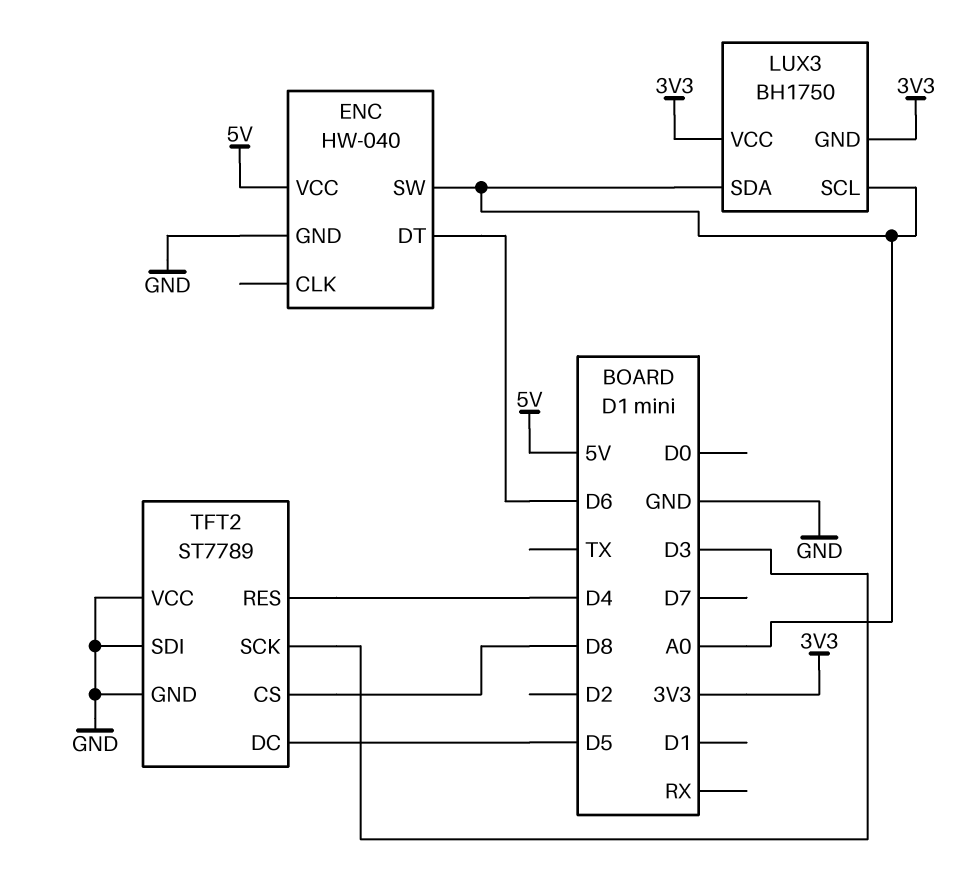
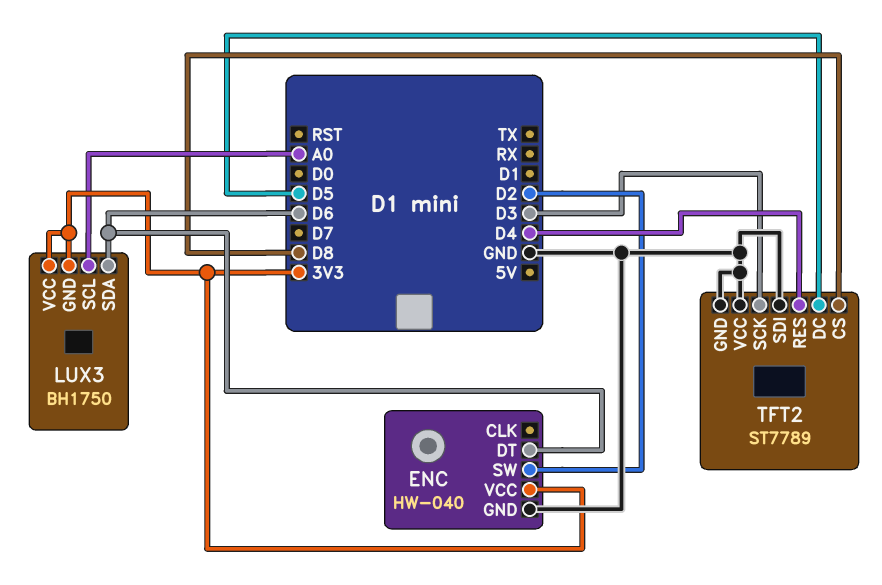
ENC pin SW: A0 -> D2
ENC pin VCC: 5V -> 3V3
LUX3 pin SDA: A0 -> D6

